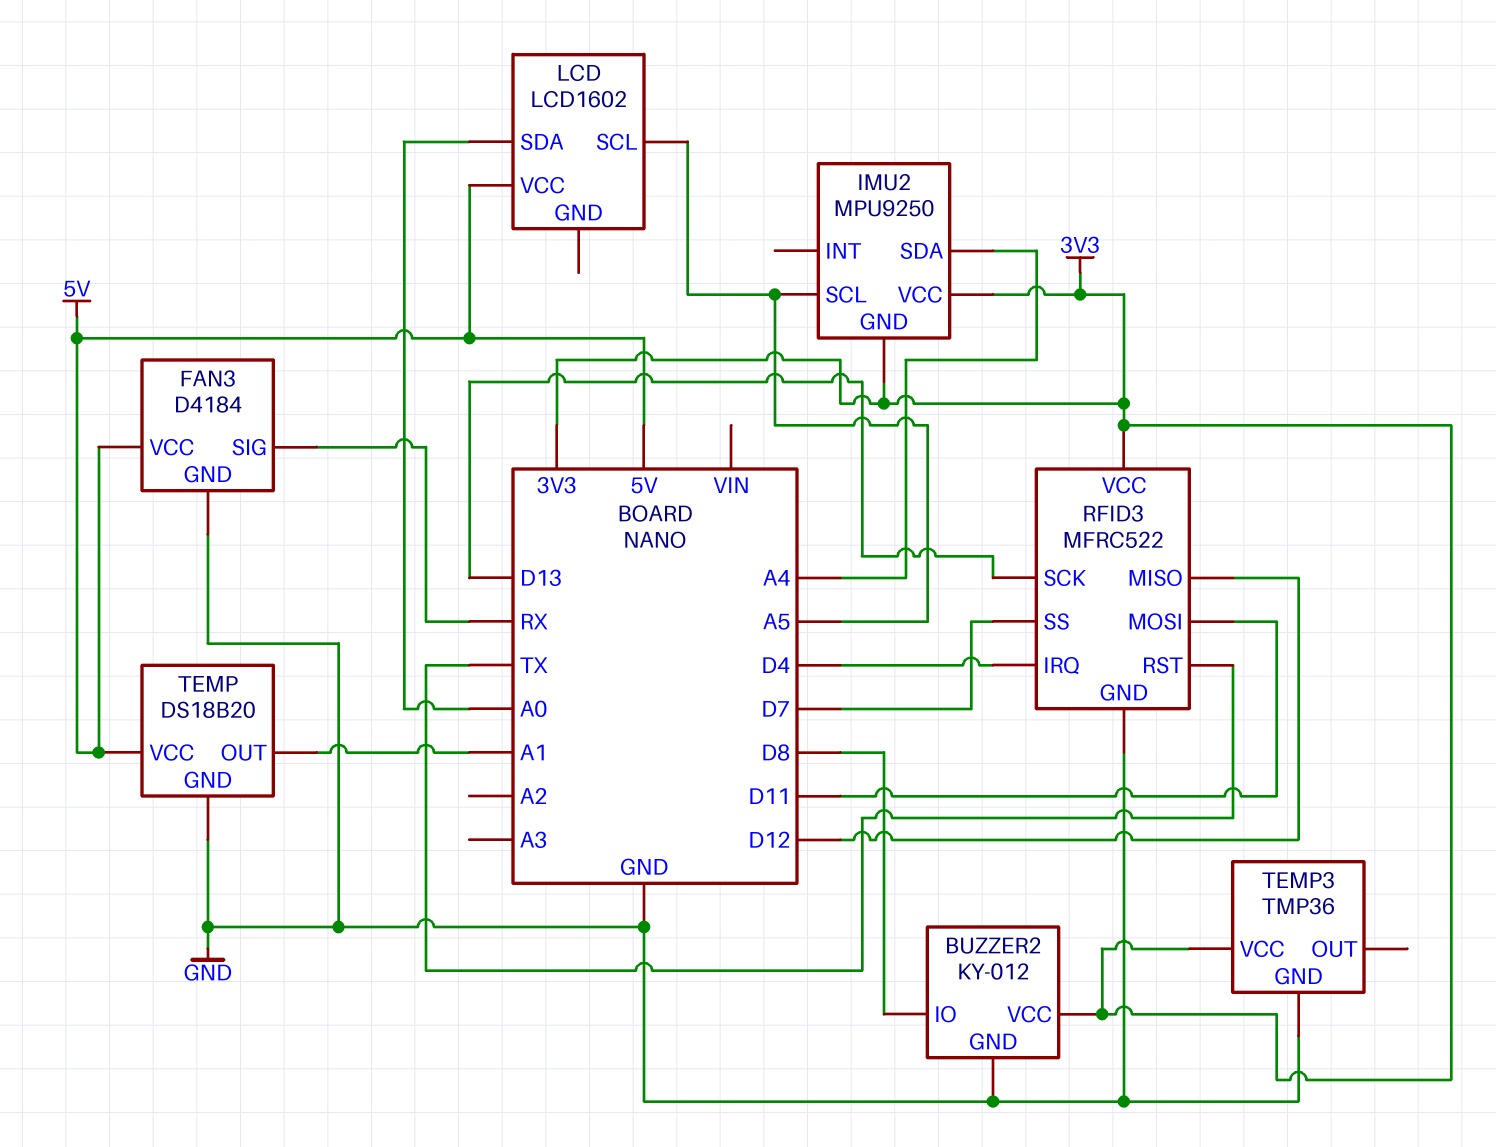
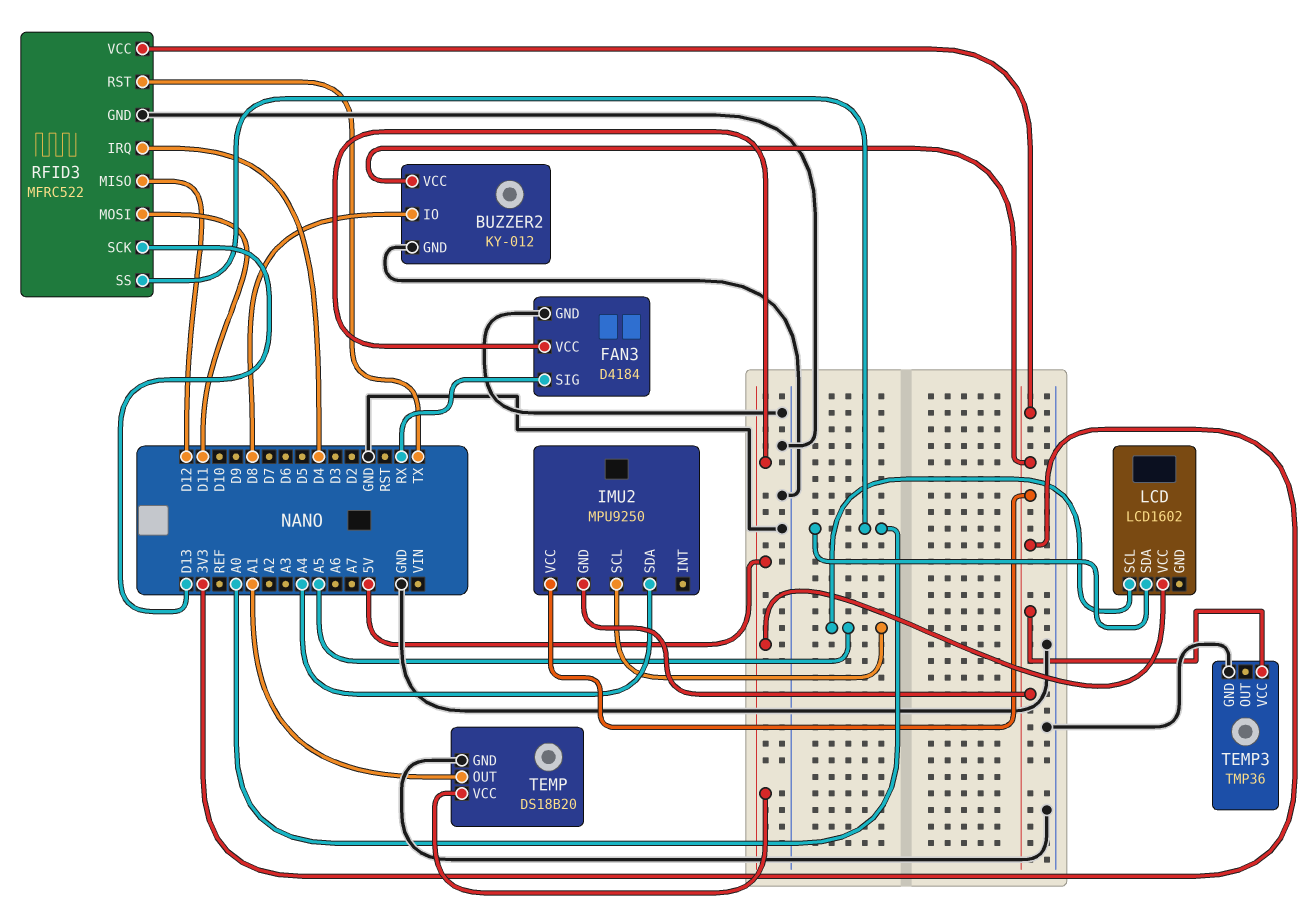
RFID3 pin SS: D7 -> A0

